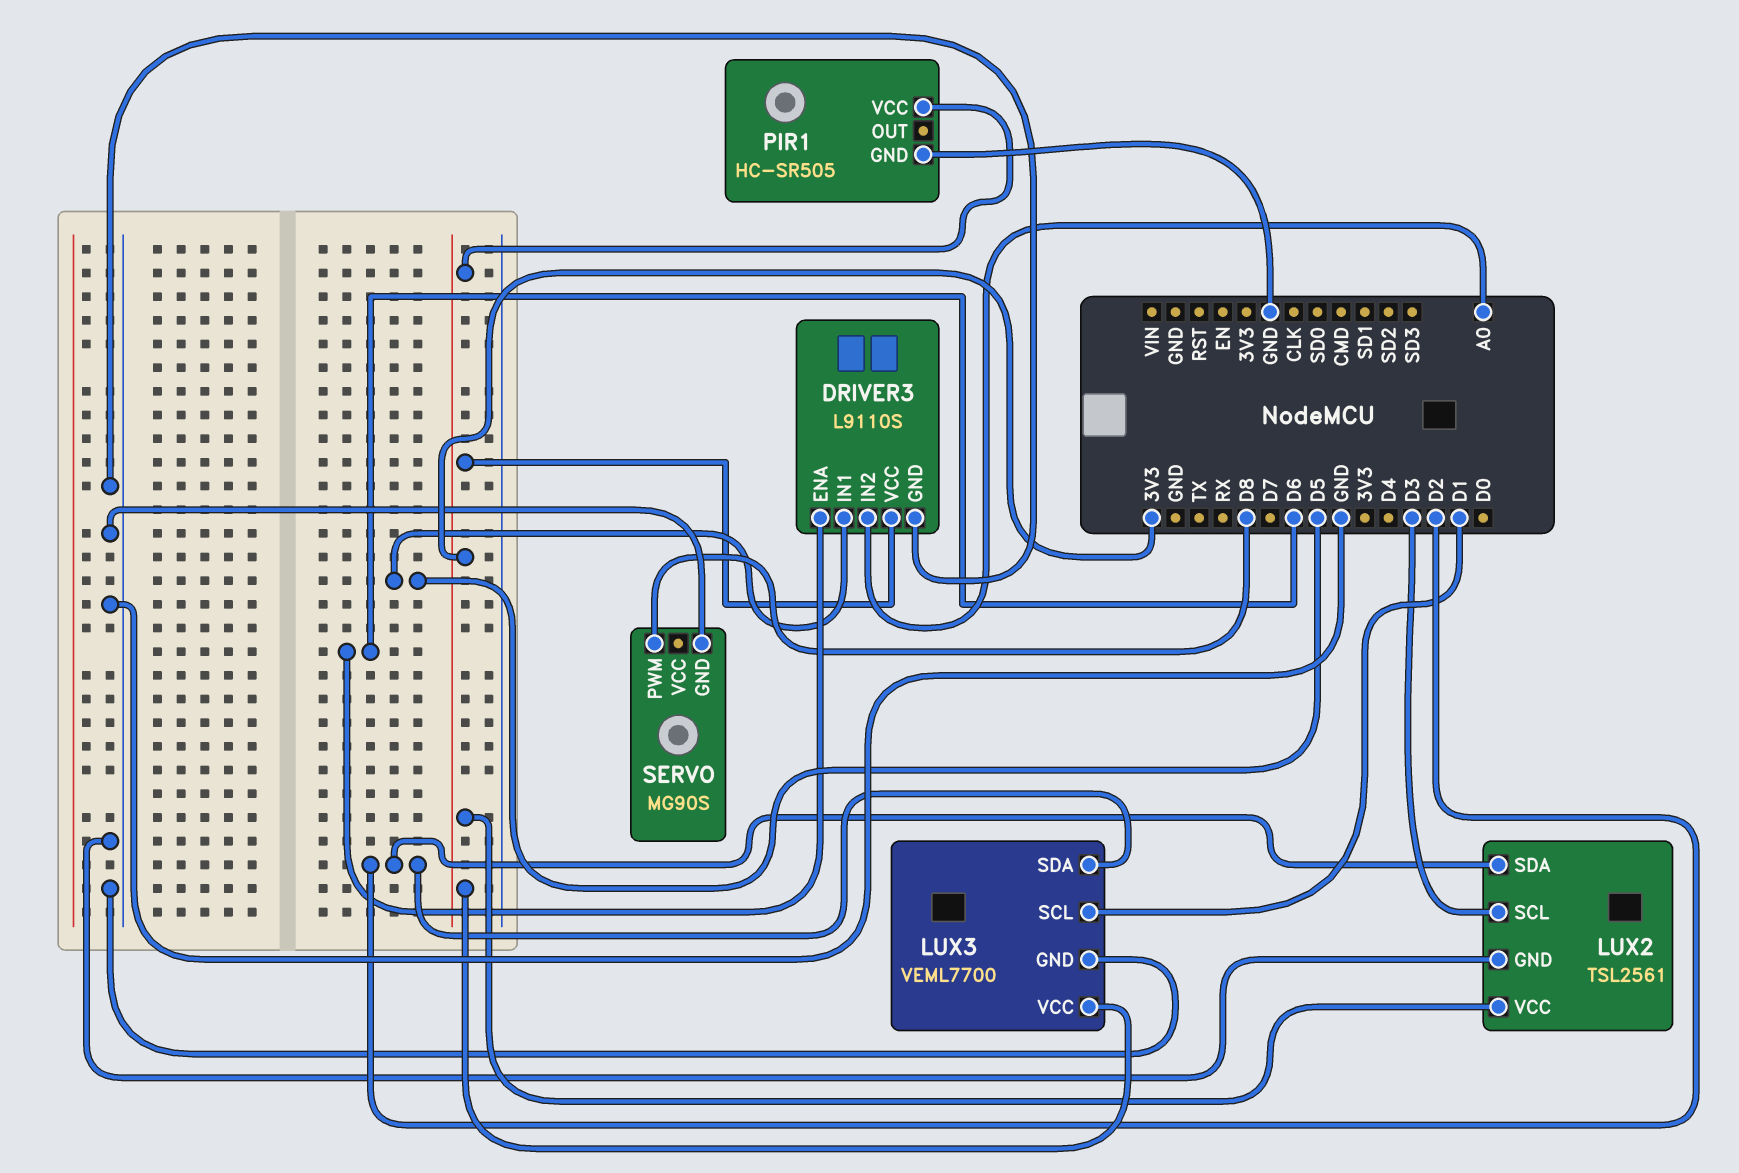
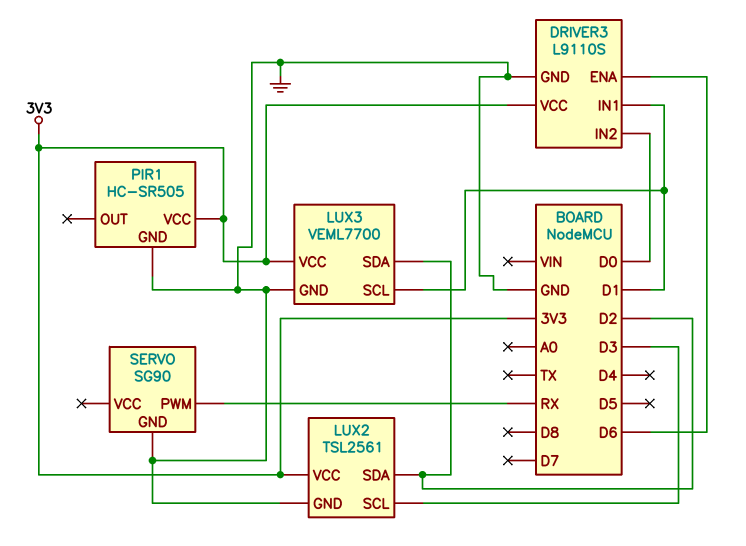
DRIVER3 pin IN1: D5 -> D1
DRIVER3 pin IN2: A0 -> D0
SERVO: MG90S -> SG90
SERVO pin PWM: D8 -> RX

